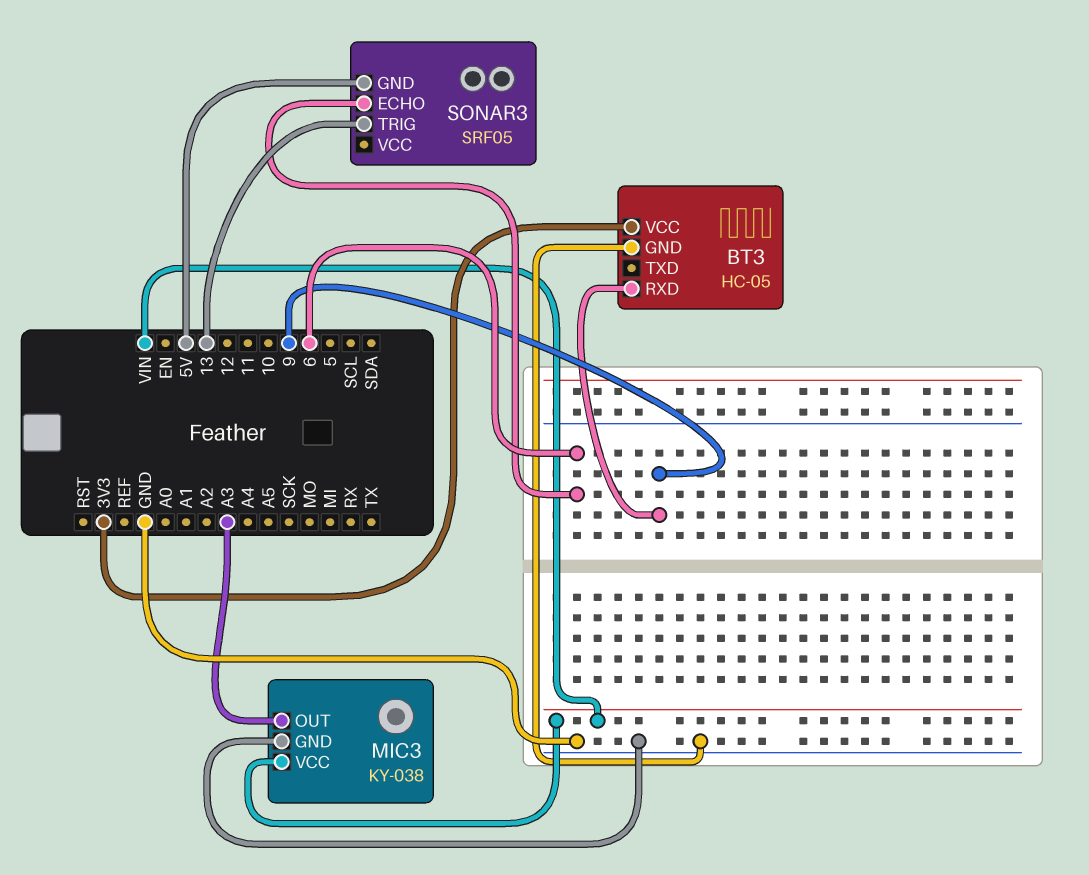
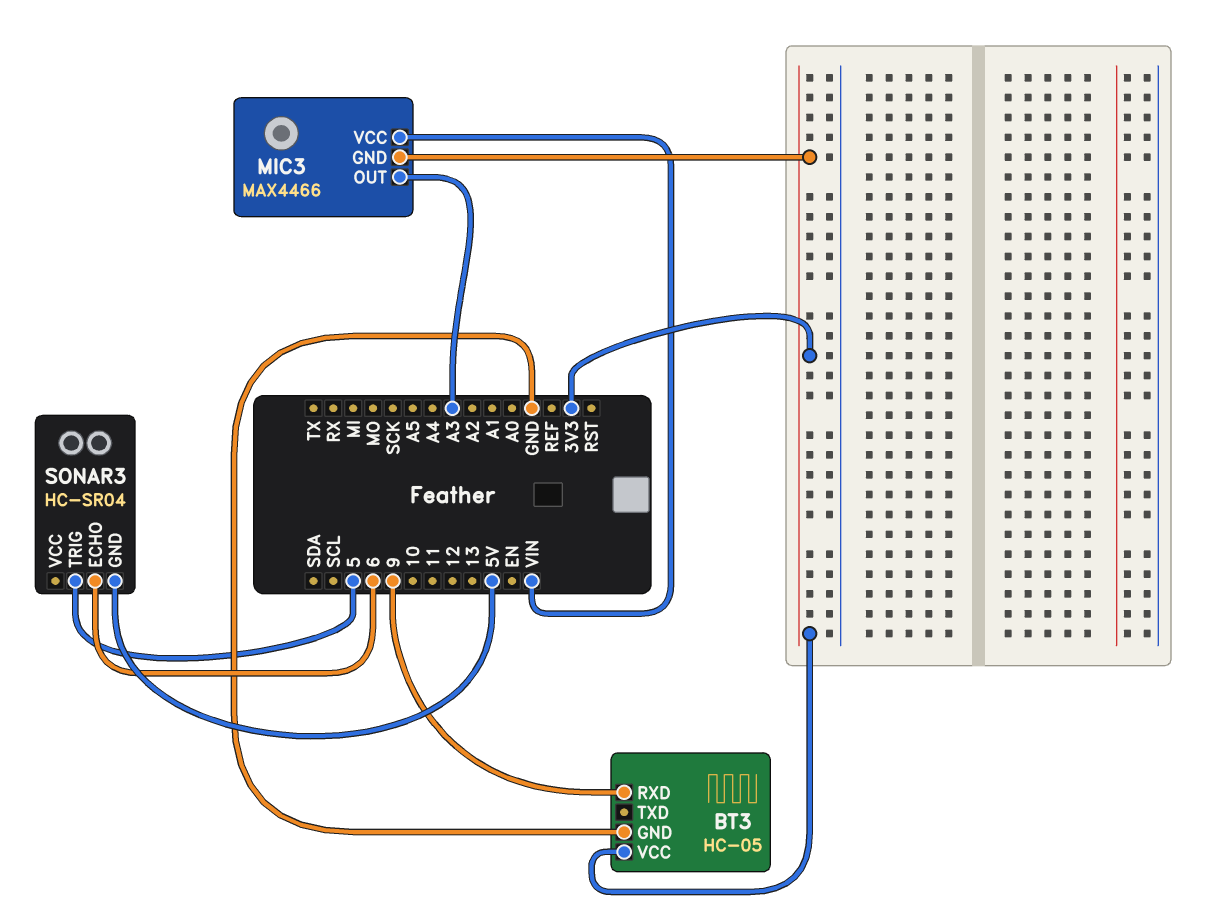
MIC3: KY-038 -> MAX4466
MIC3 pin GND: GND -> 3V3
SONAR3: SRF05 -> HC-SR04
SONAR3 pin TRIG: 13 -> 5

